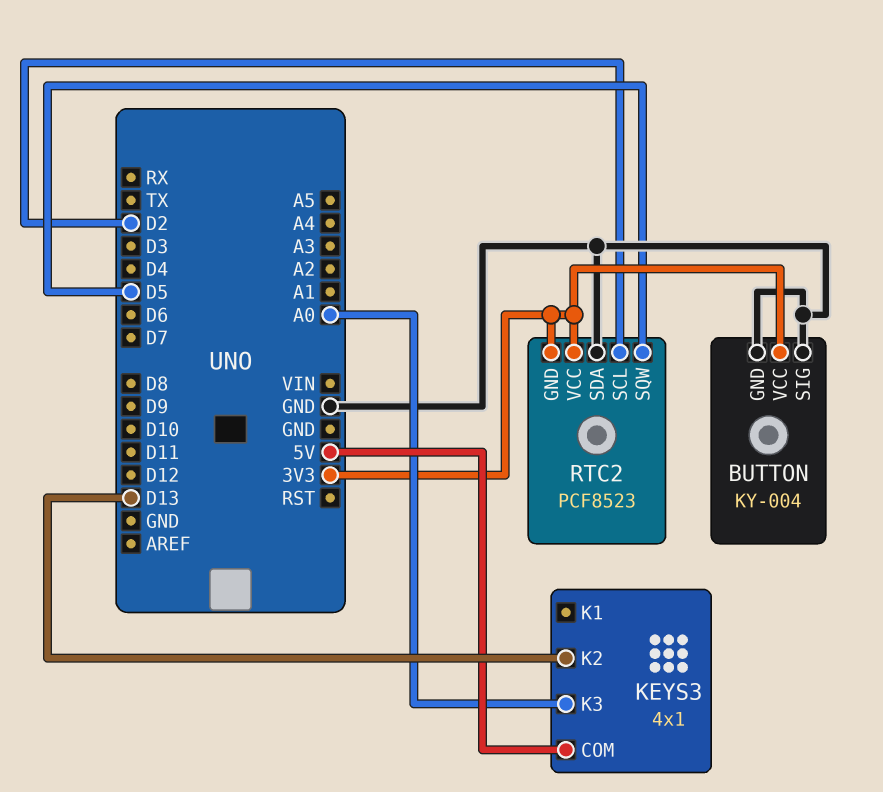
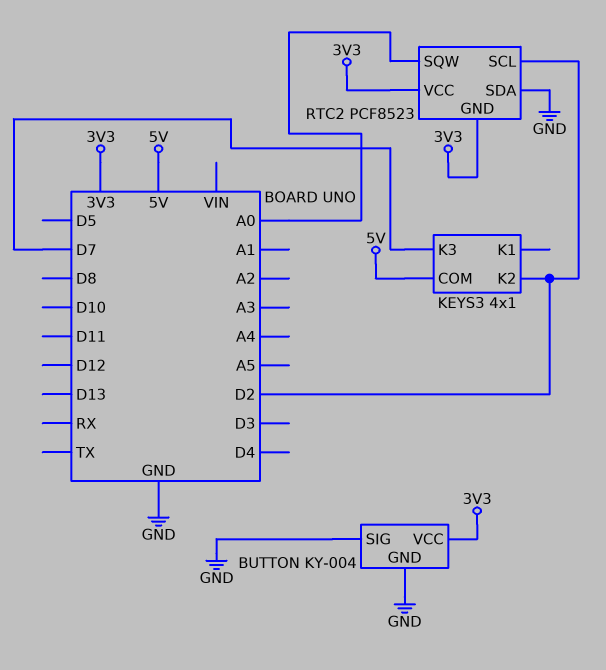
KEYS3 pin K2: D13 -> D2
KEYS3 pin K3: A0 -> D7
RTC2 pin SQW: D5 -> A0

